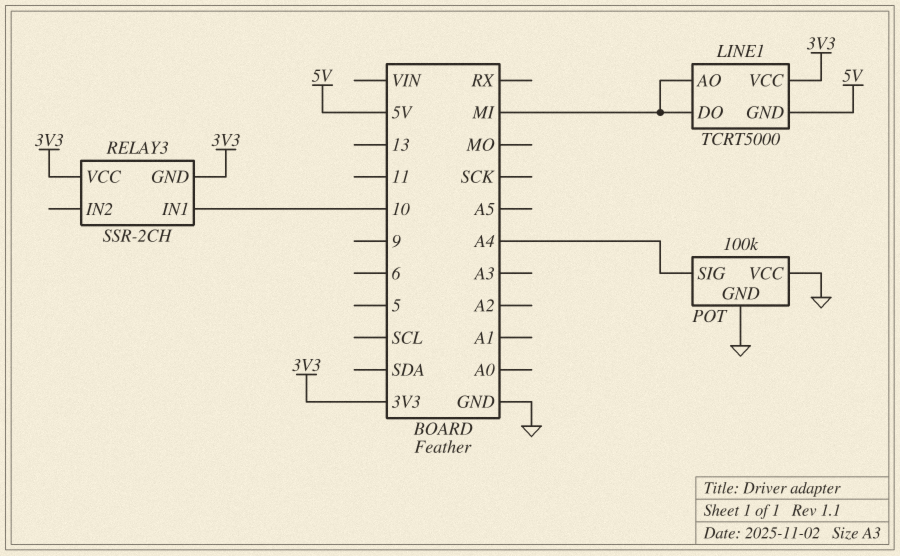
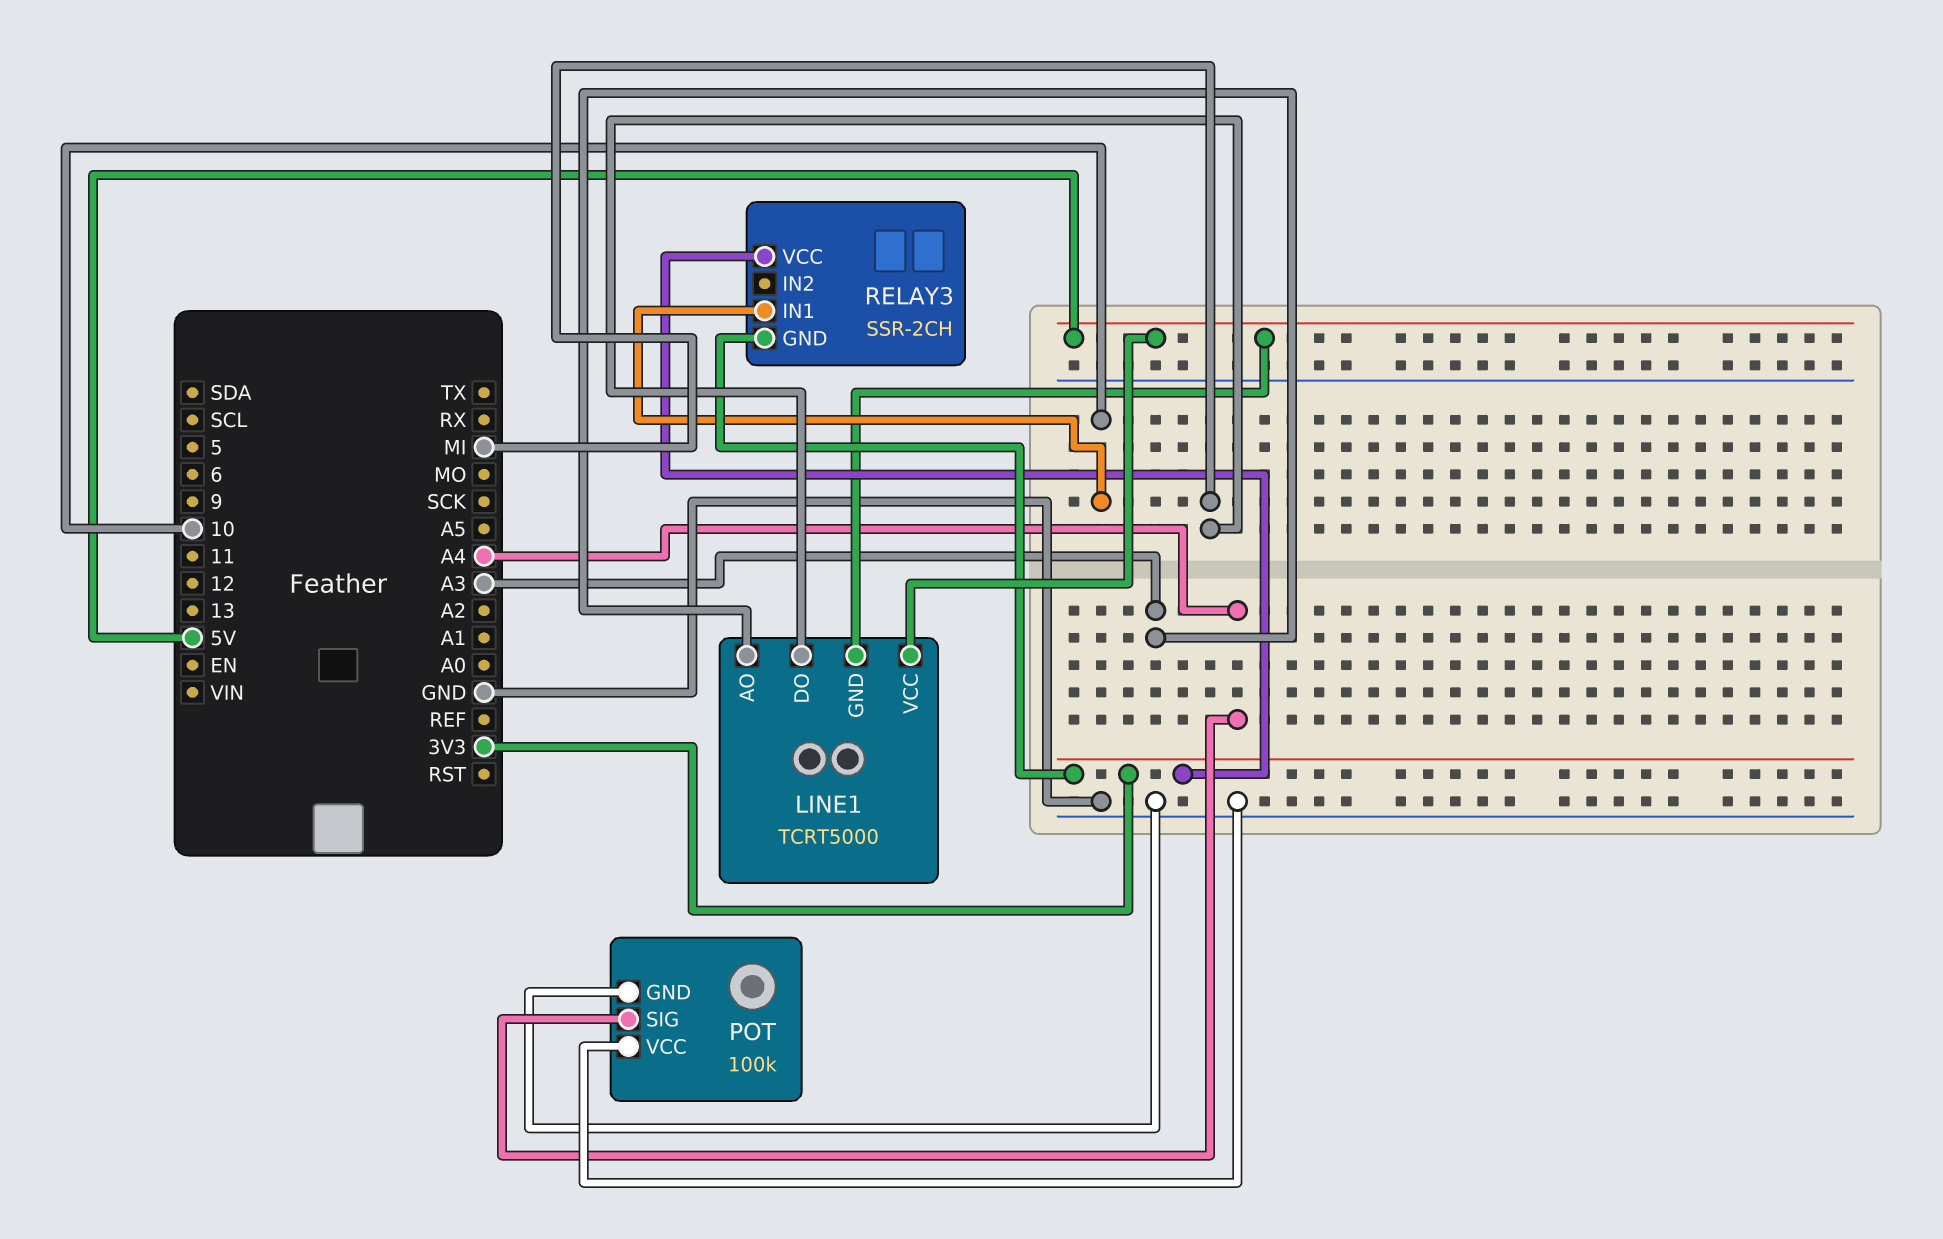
LINE1 pin AO: MI -> A3
LINE1 pin VCC: 3V3 -> 5V

